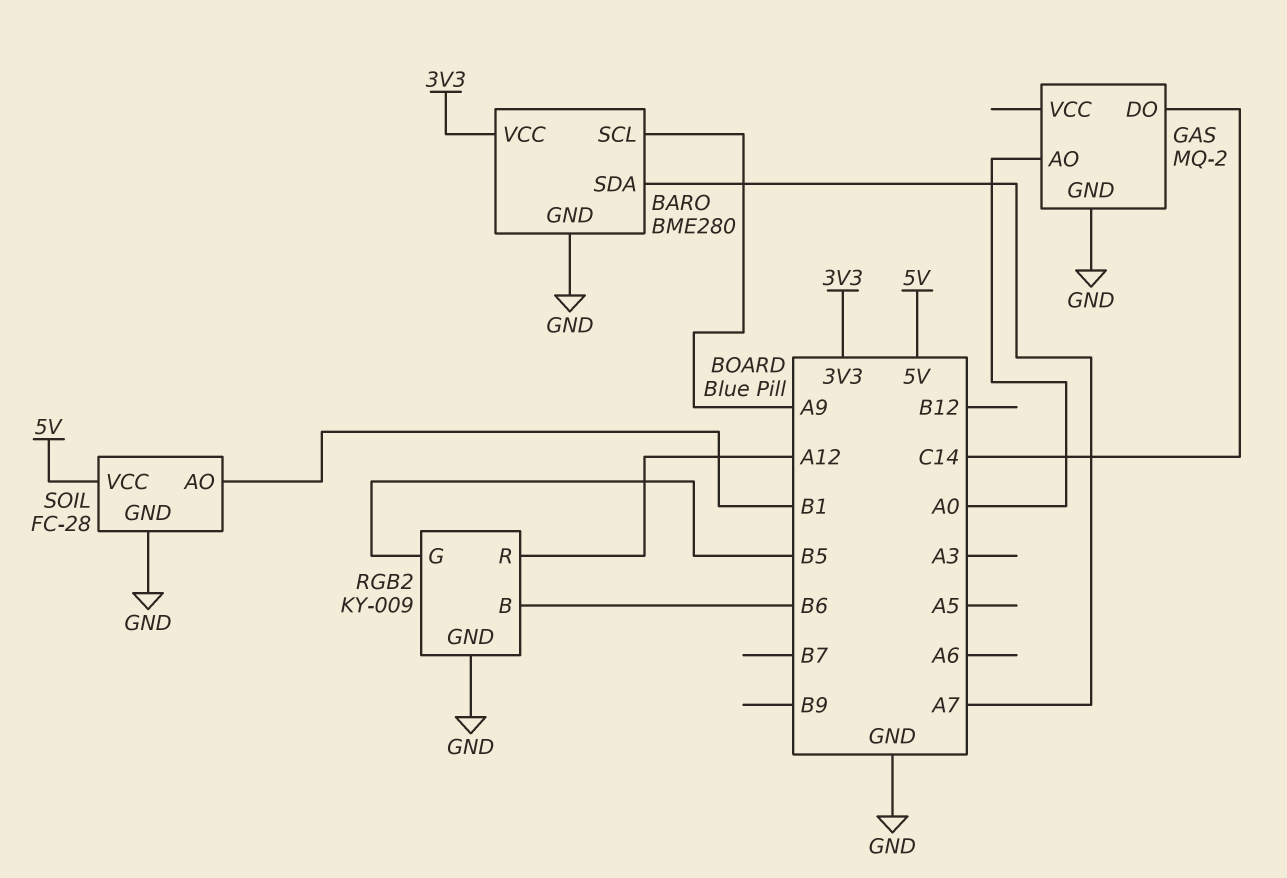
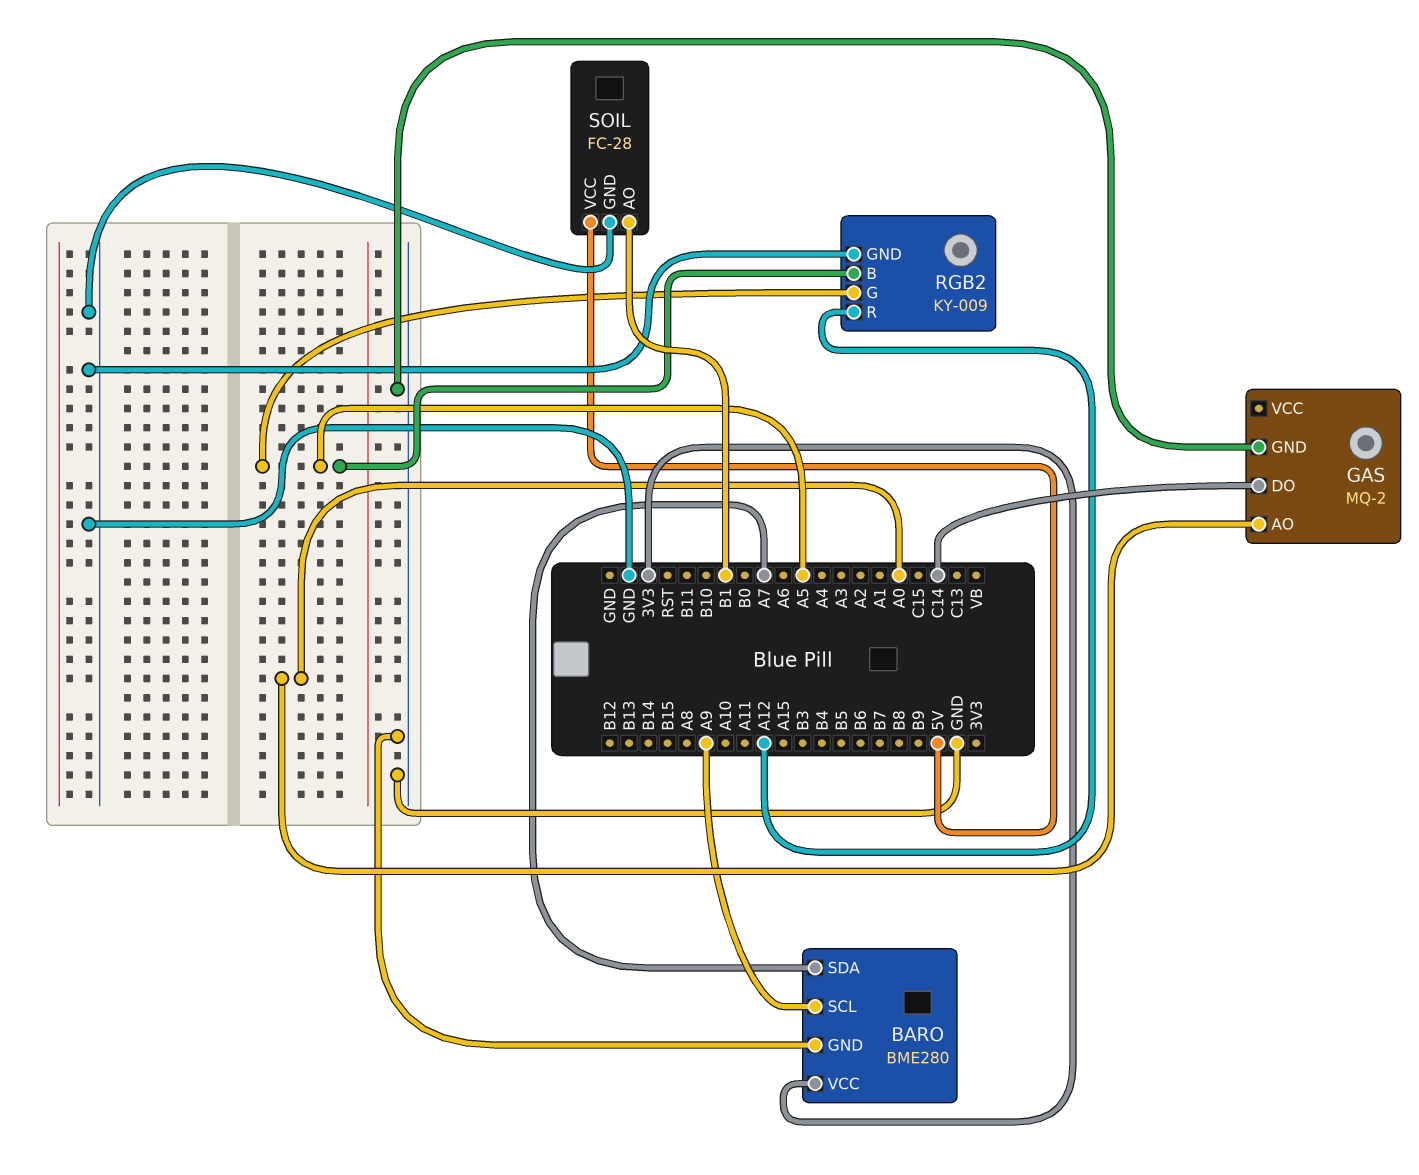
RGB2 pin B: B6 -> A5
RGB2 pin G: B5 -> A5

